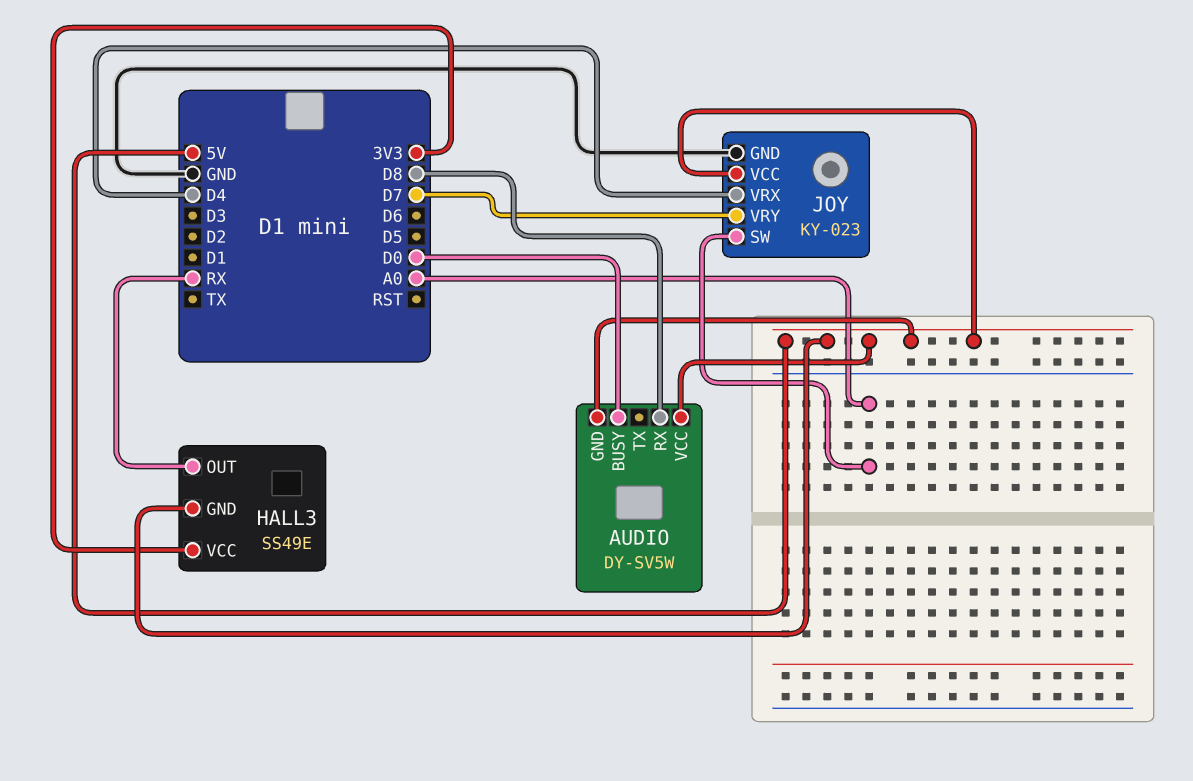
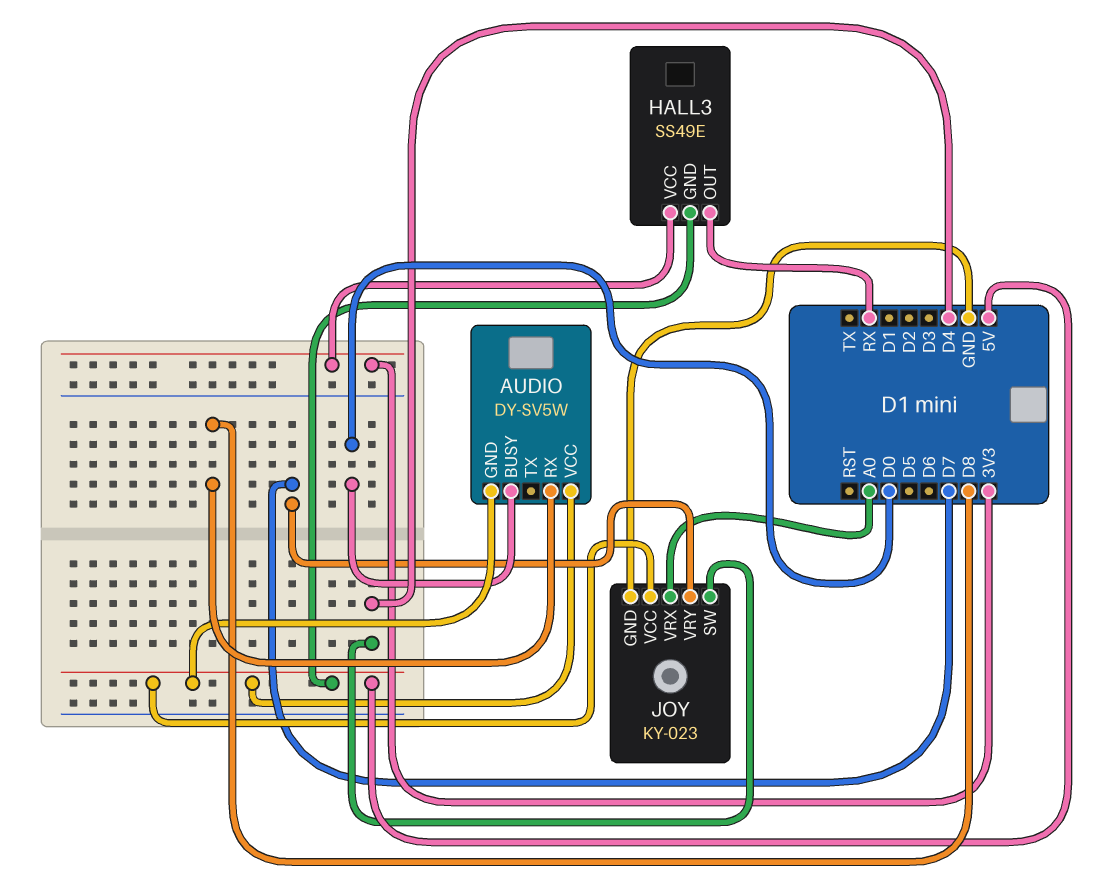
JOY pin SW: A0 -> D4
JOY pin VRX: D4 -> A0

